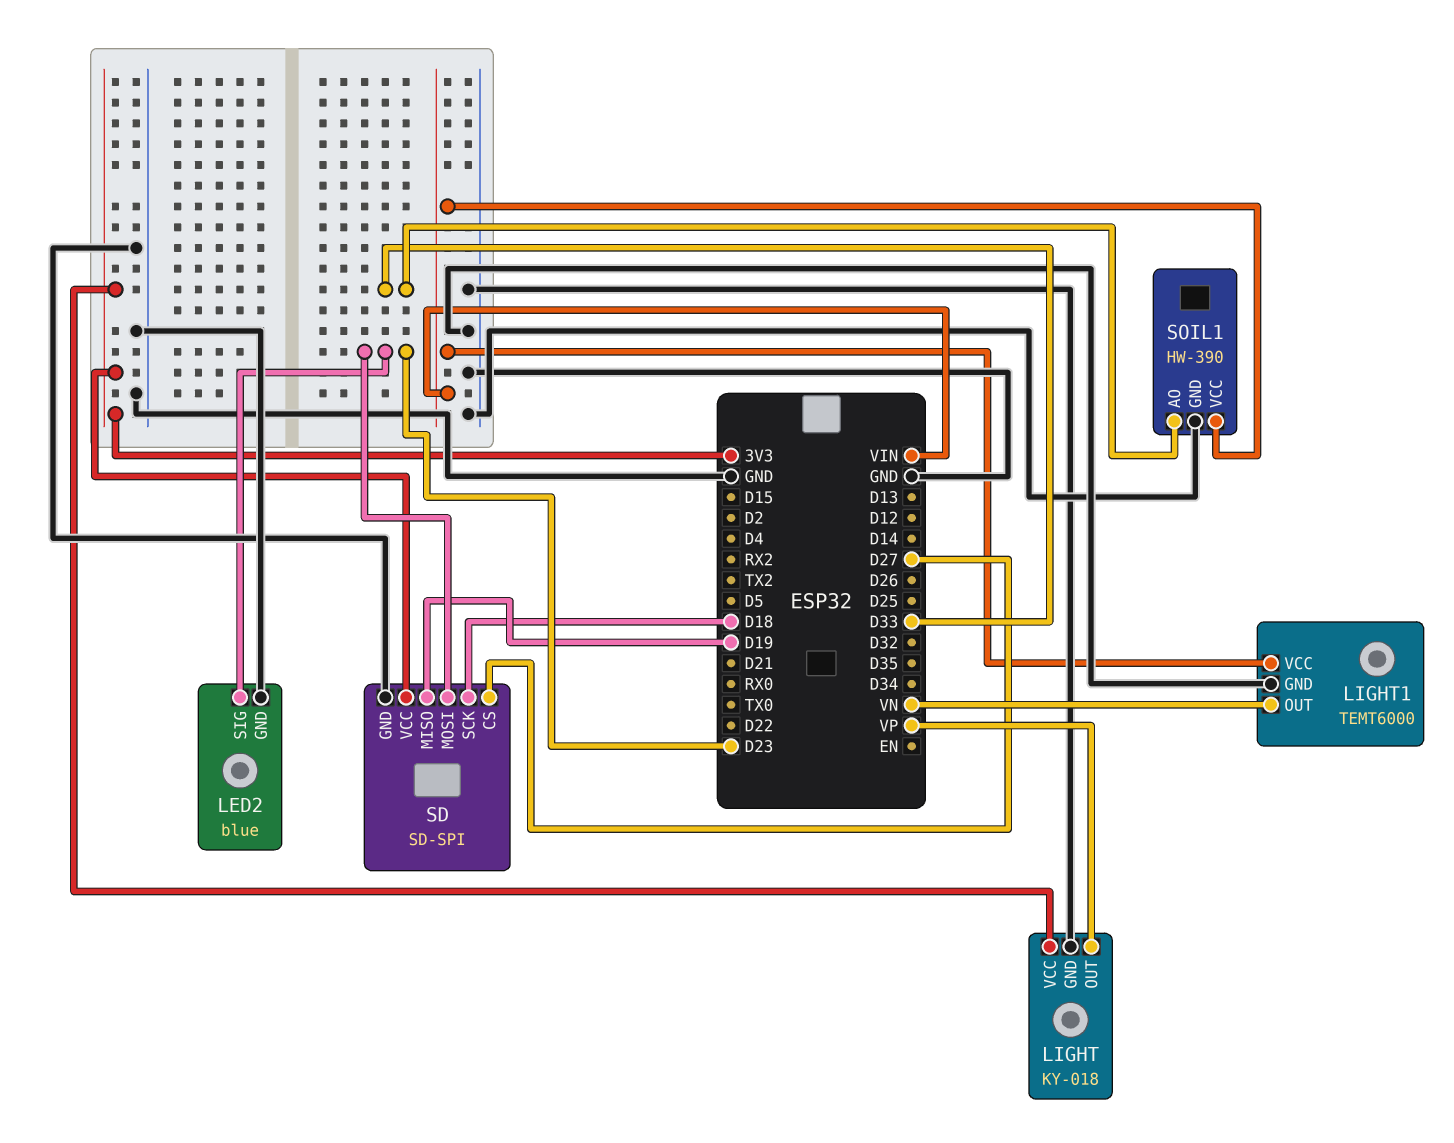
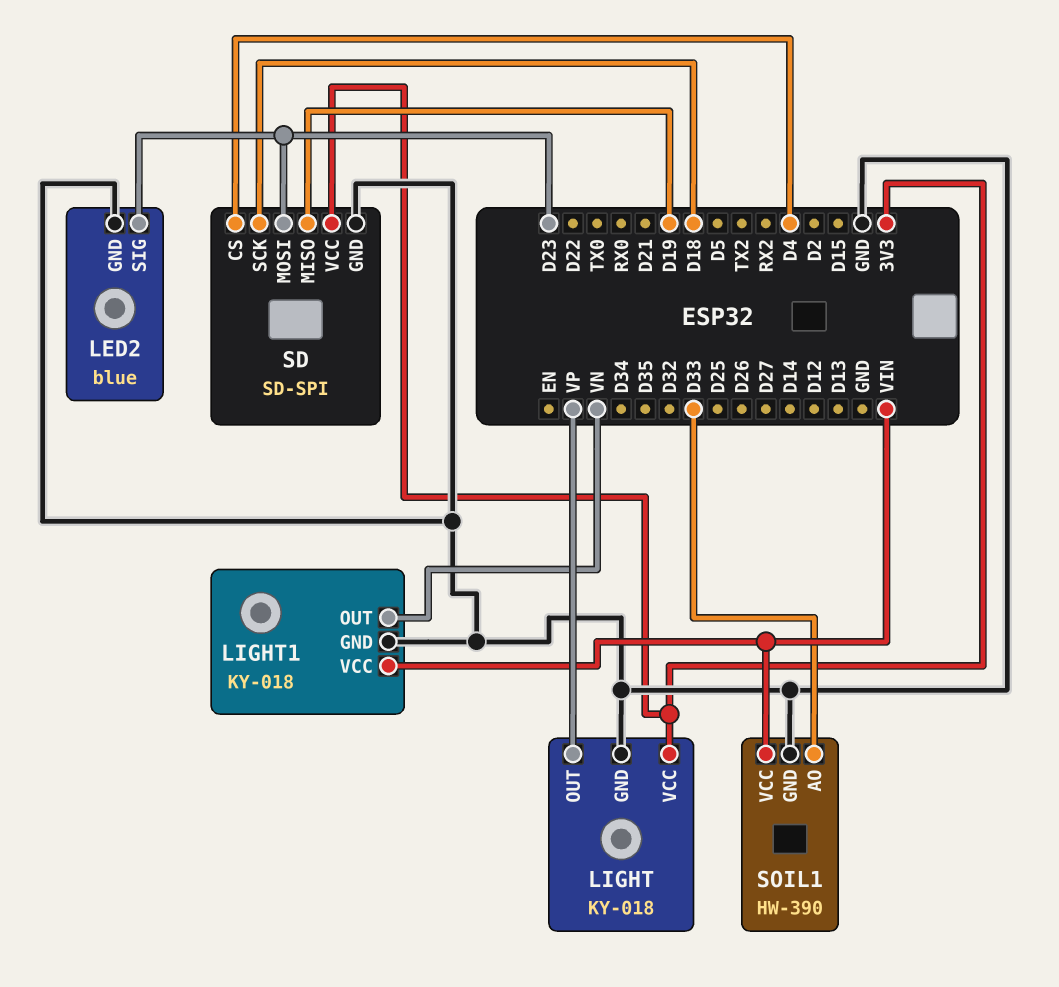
LIGHT1: TEMT6000 -> KY-018
SD pin CS: D27 -> D4

